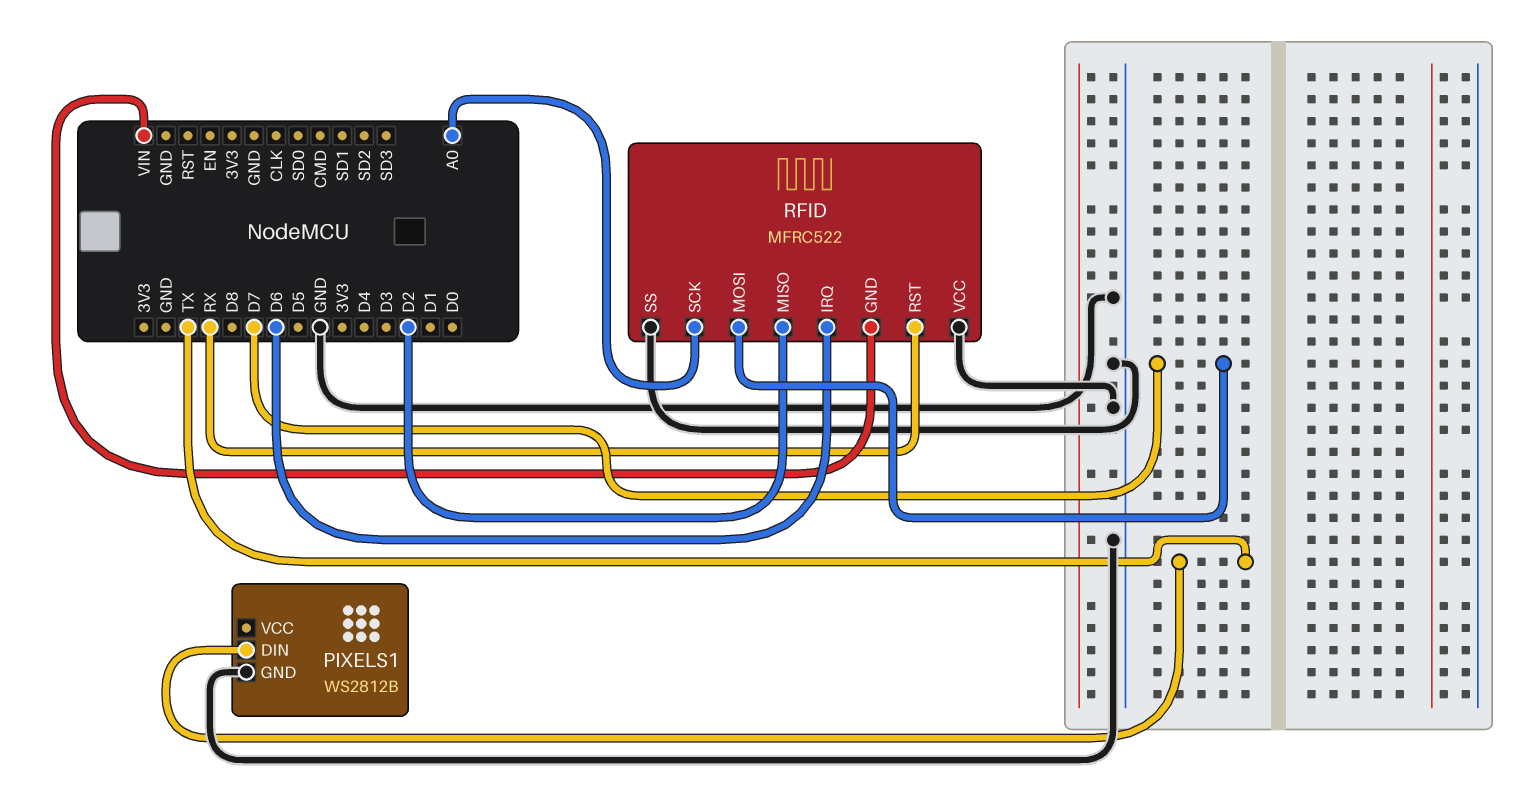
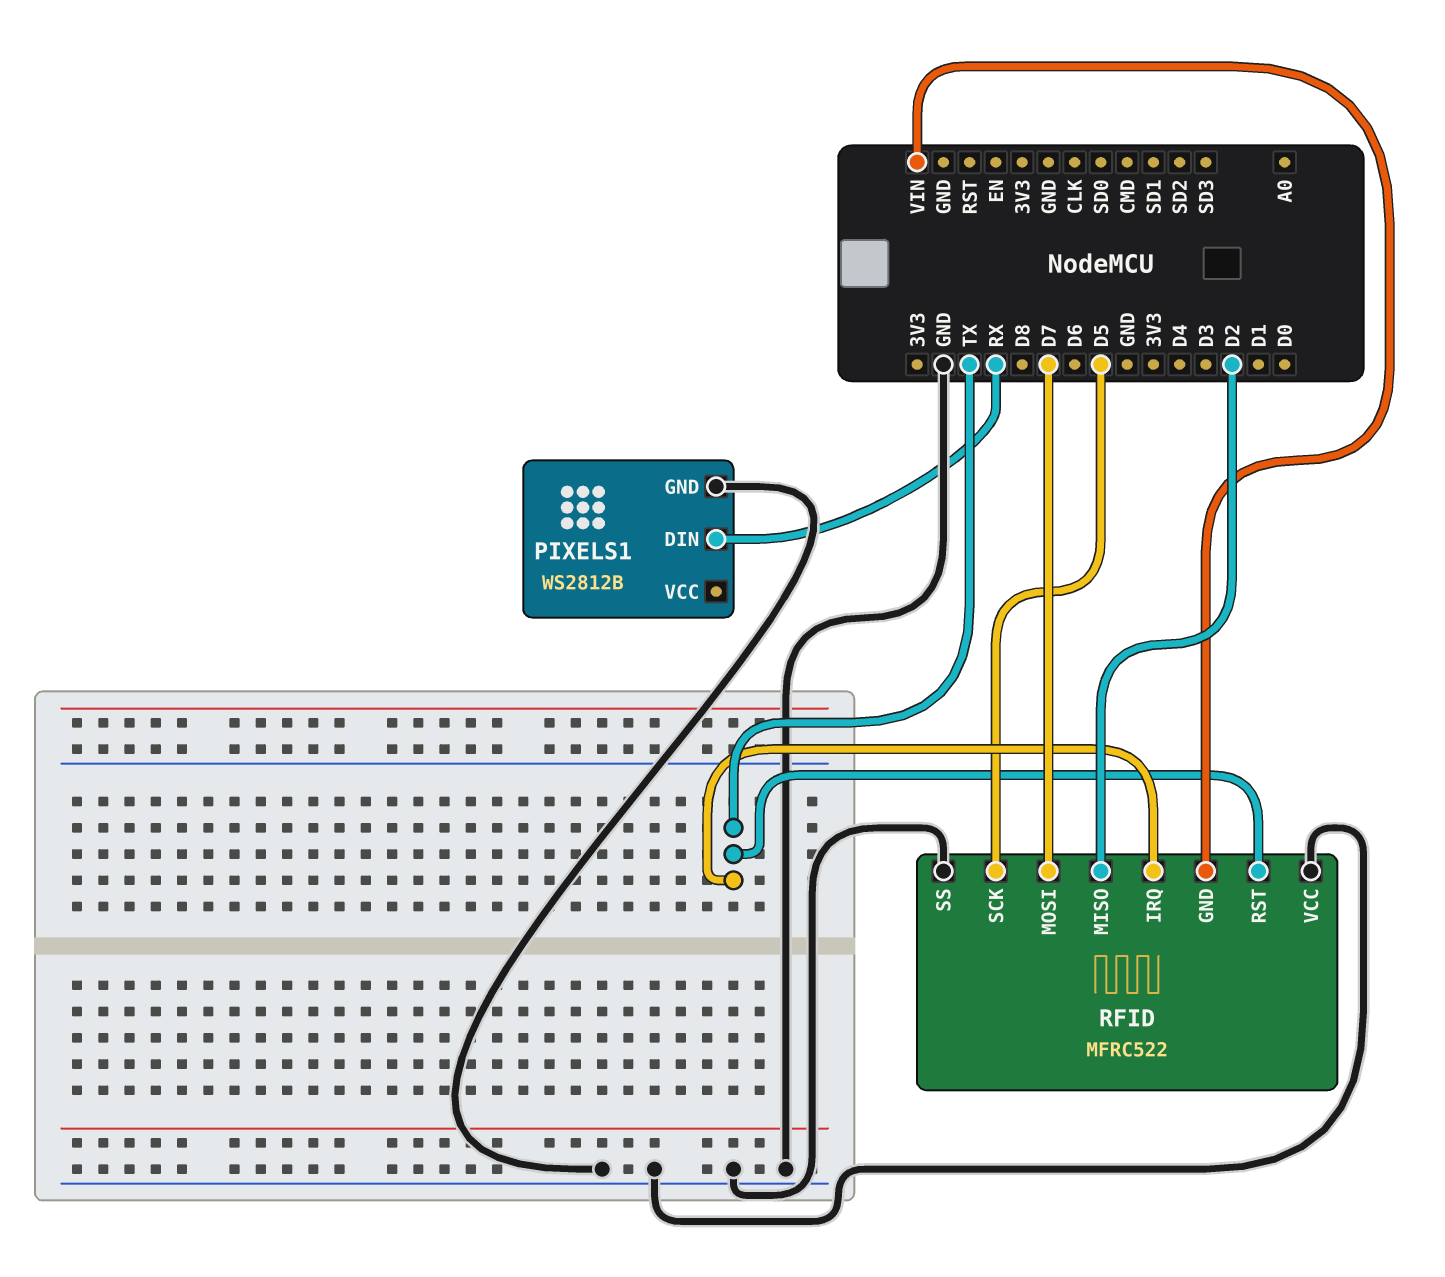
PIXELS1 pin DIN: TX -> RX
RFID pin IRQ: D6 -> TX
RFID pin RST: RX -> TX
RFID pin SCK: A0 -> D5

